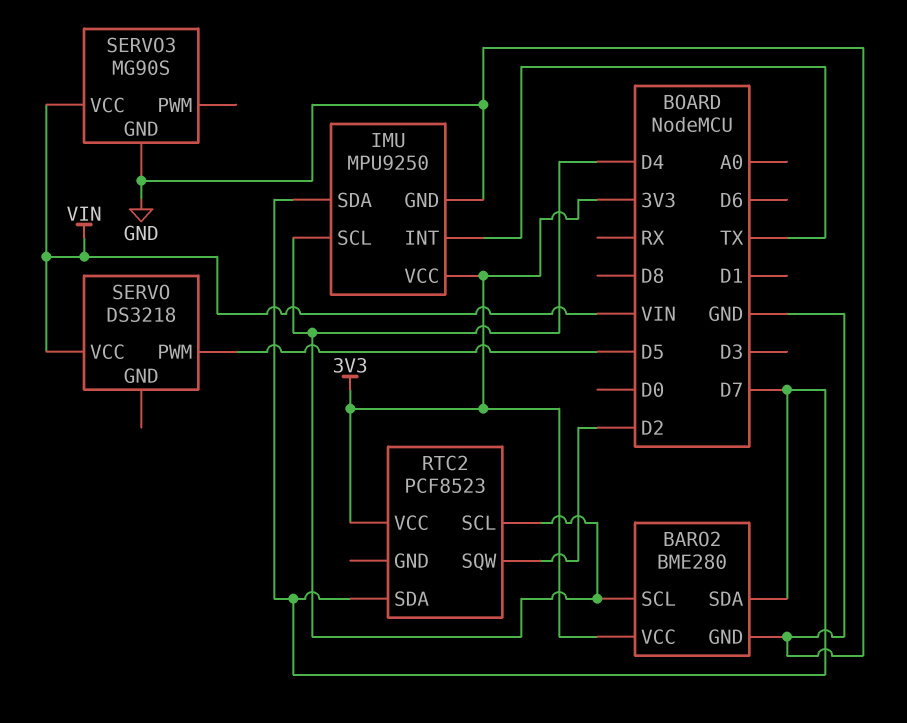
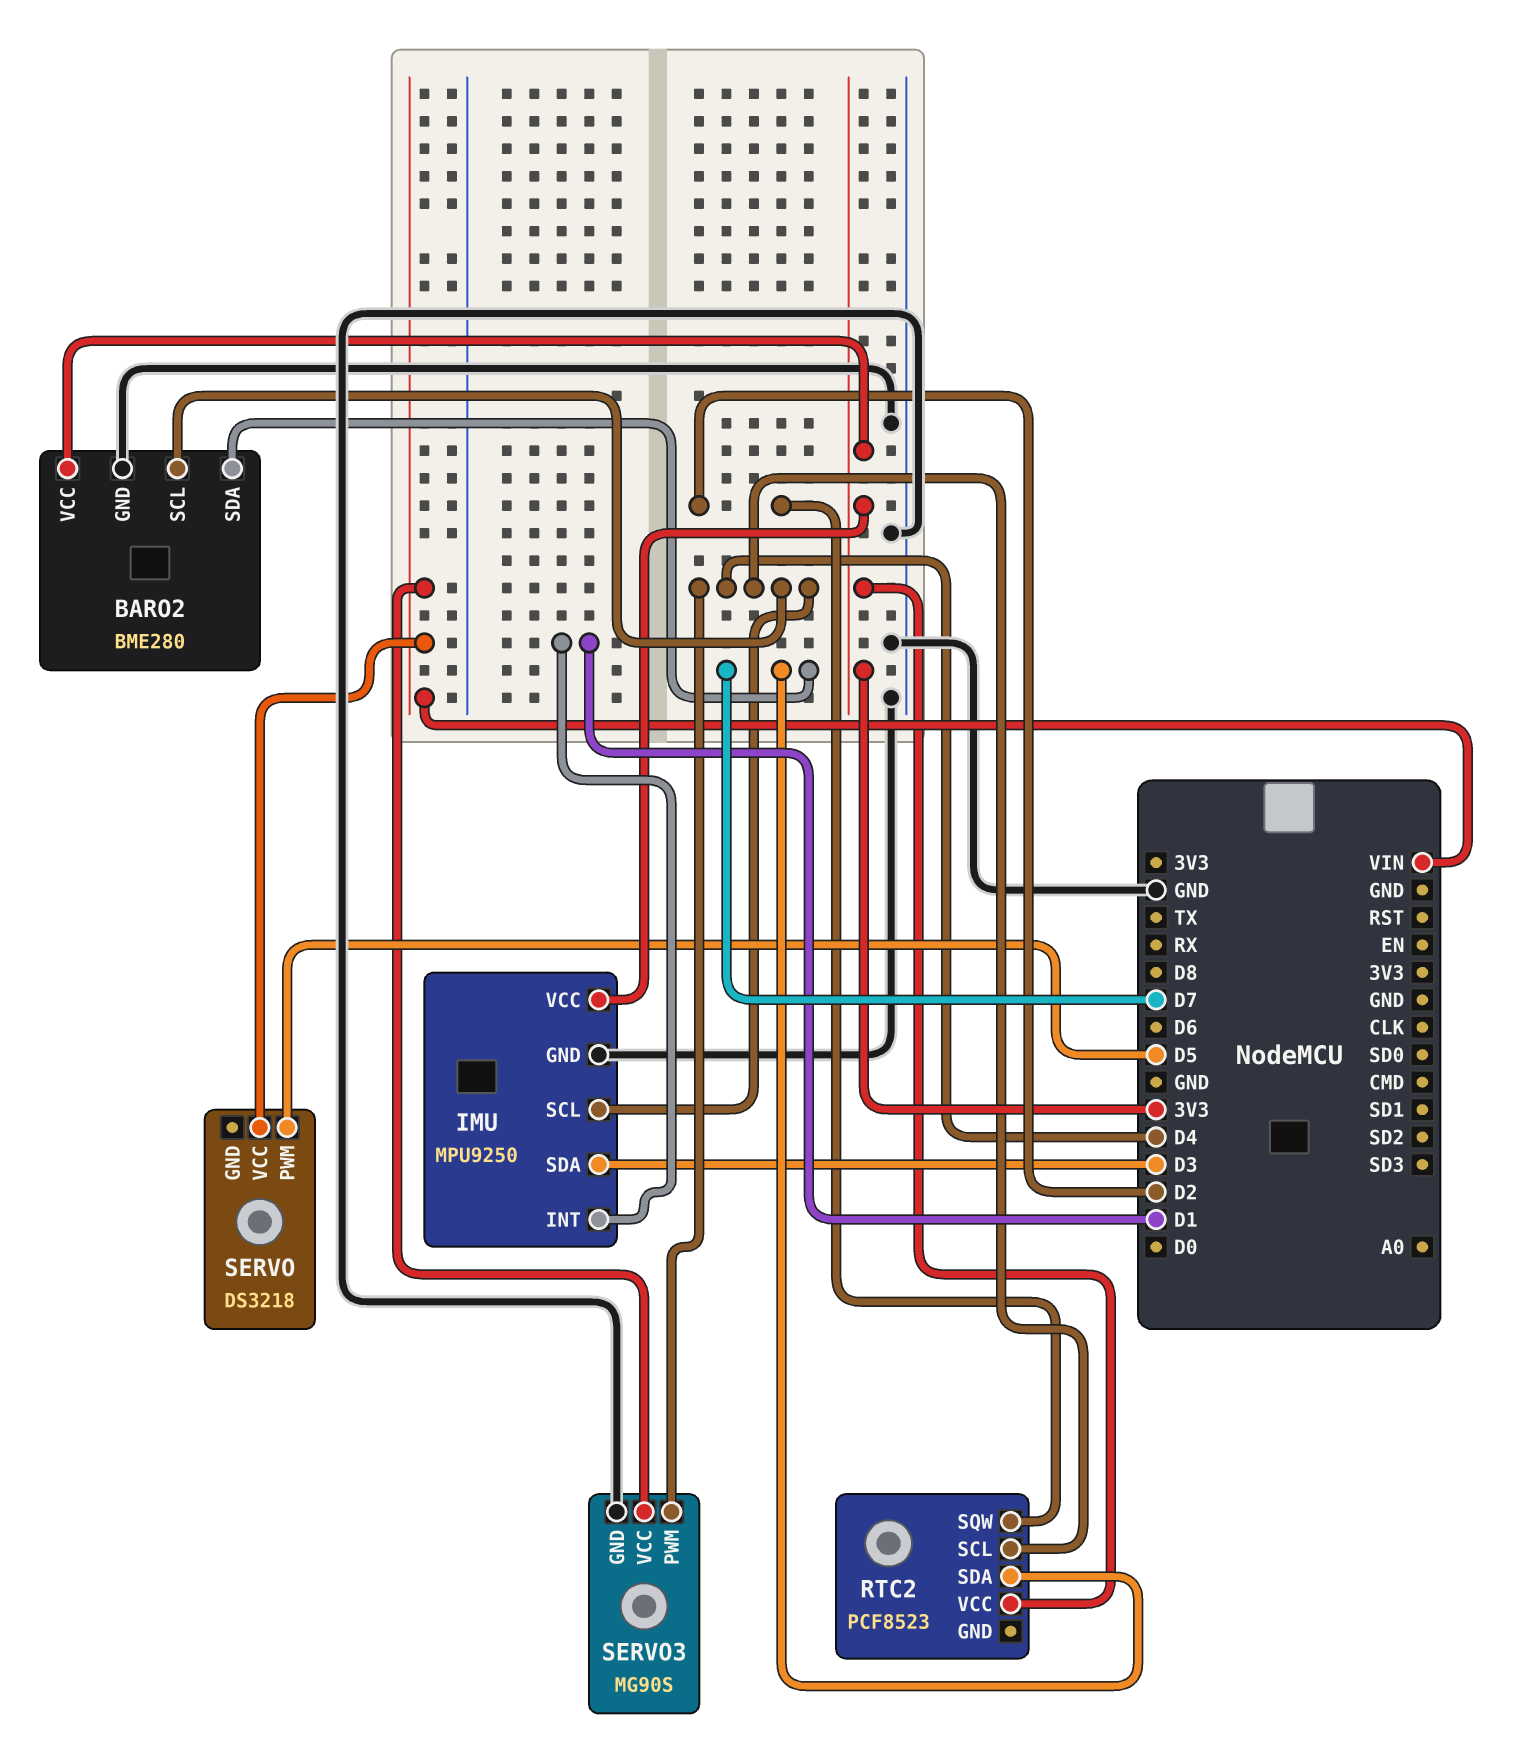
IMU pin INT: TX -> D1
IMU pin SDA: D7 -> D3
SERVO3 pin PWM: none -> D4

